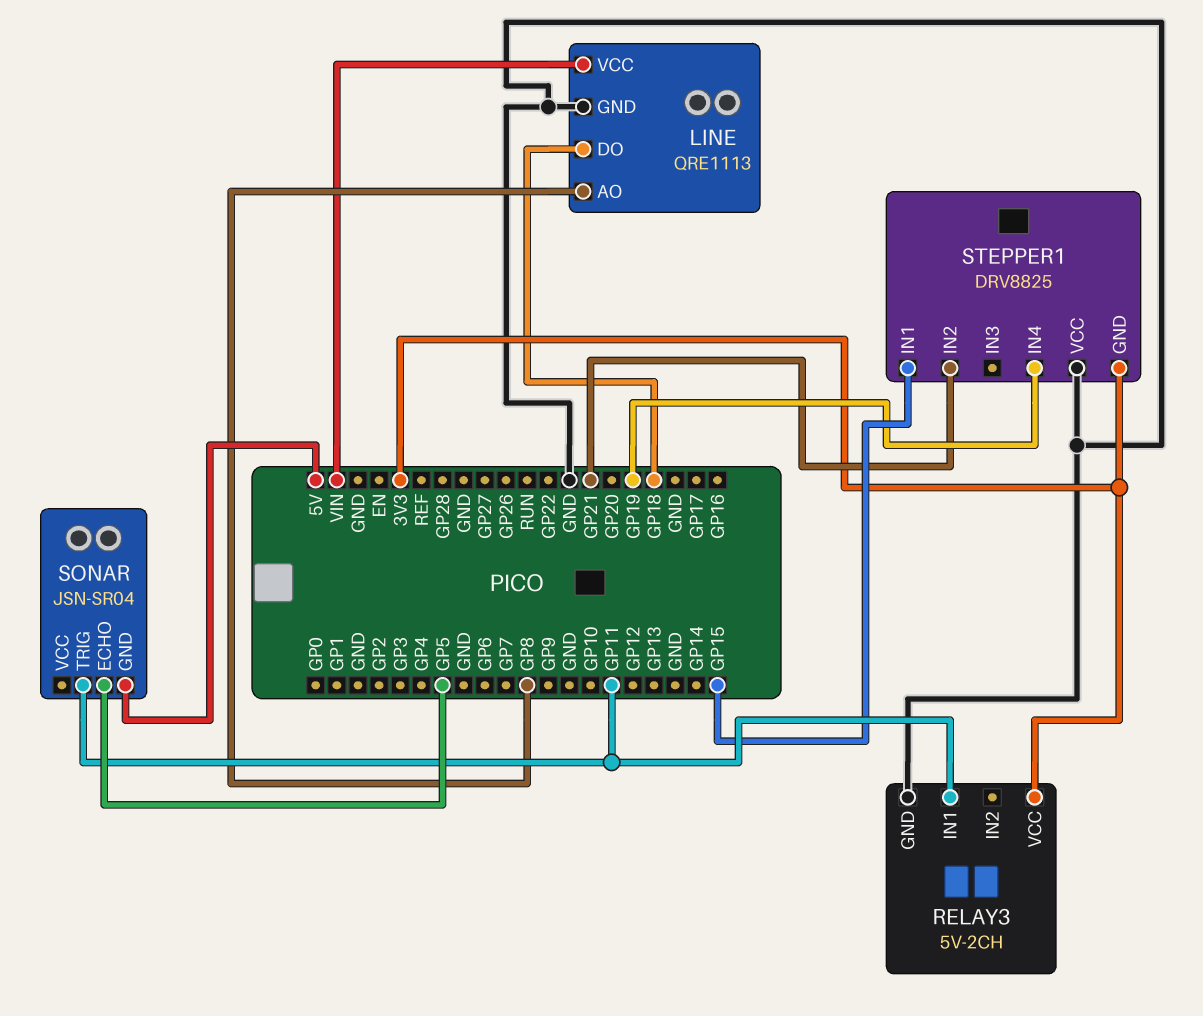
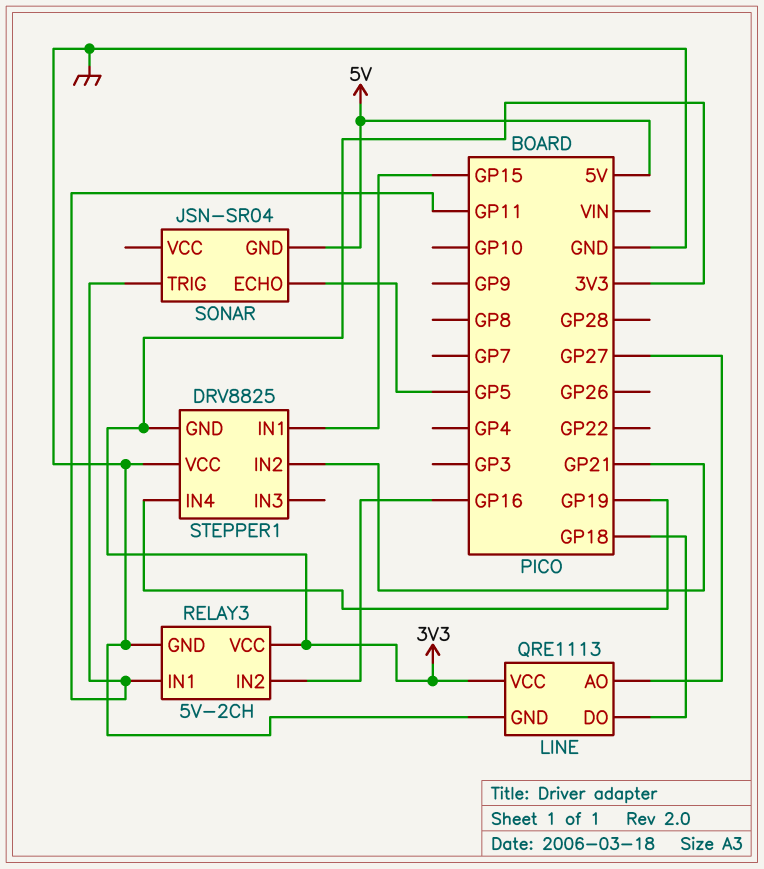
LINE pin AO: GP8 -> GP27
LINE pin VCC: VIN -> 3V3
RELAY3 pin IN2: none -> GP16

